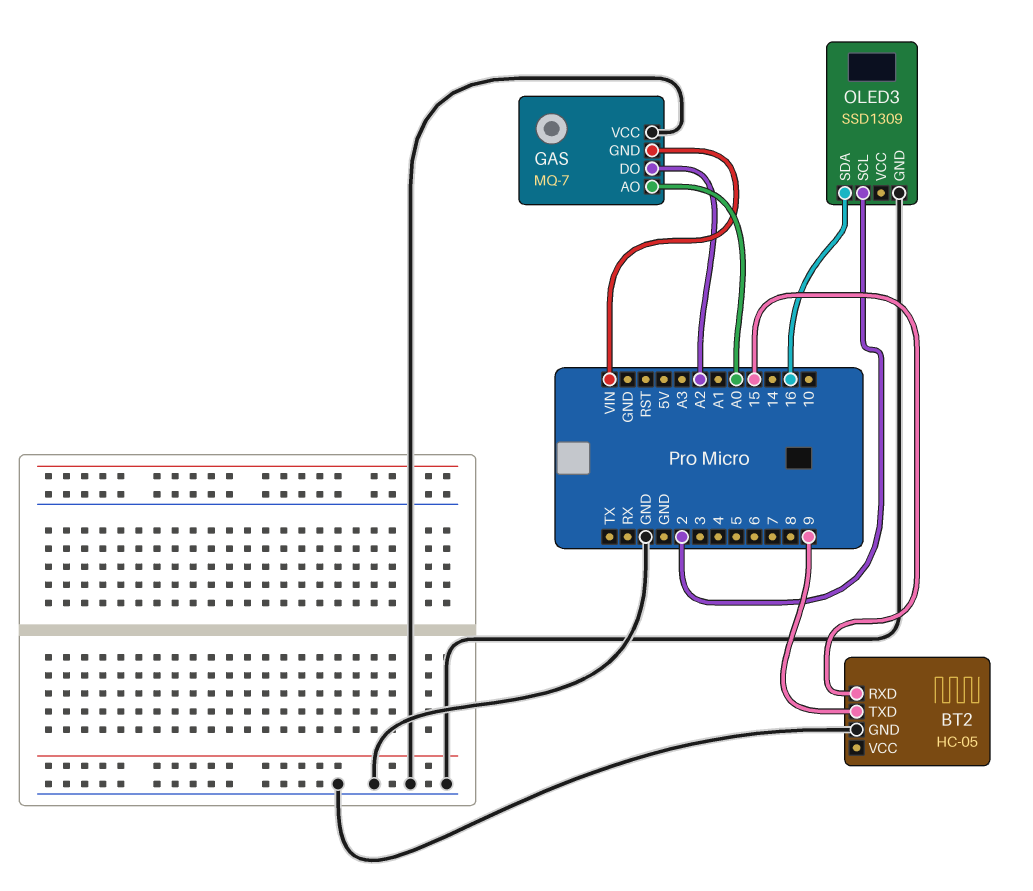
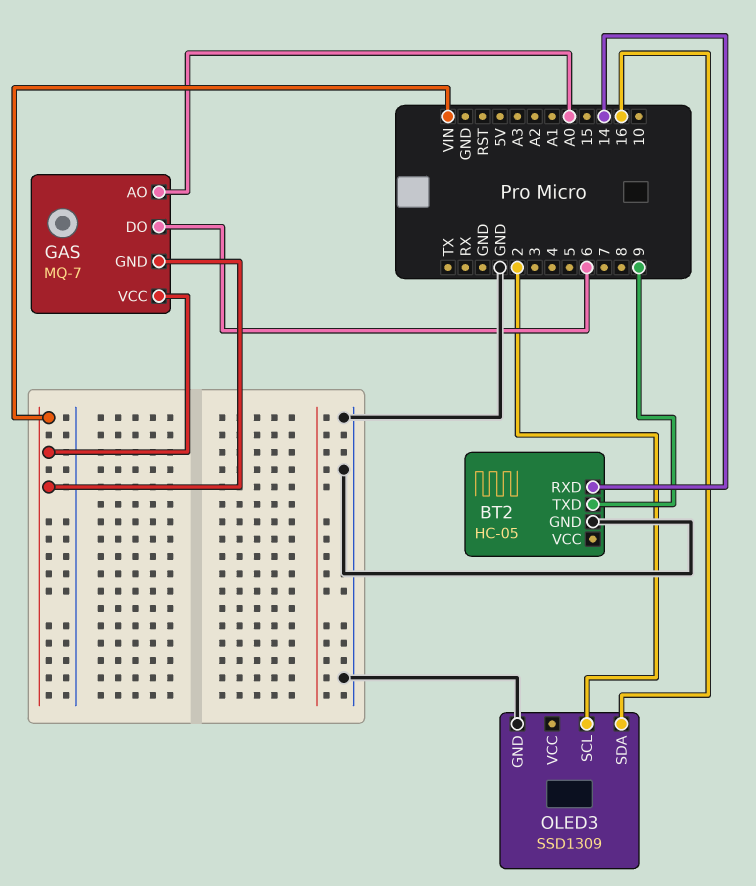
BT2 pin RXD: 15 -> 14
GAS pin DO: A2 -> 6
GAS pin VCC: GND -> VIN

